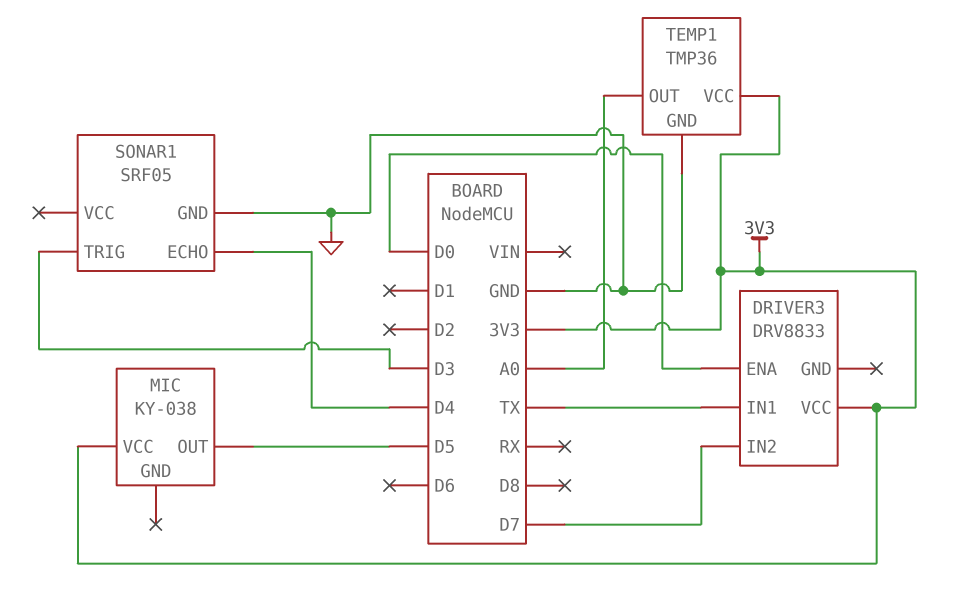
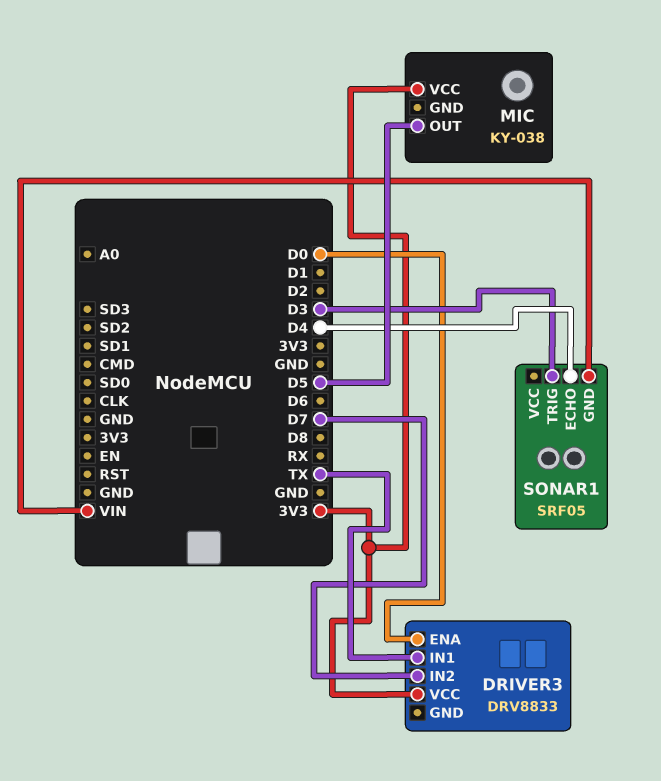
SONAR1 pin GND: GND -> VIN
TEMP1: TMP36 -> none
TEMP1 pin GND: GND -> none
TEMP1 pin OUT: A0 -> none
TEMP1 pin VCC: 3V3 -> none

